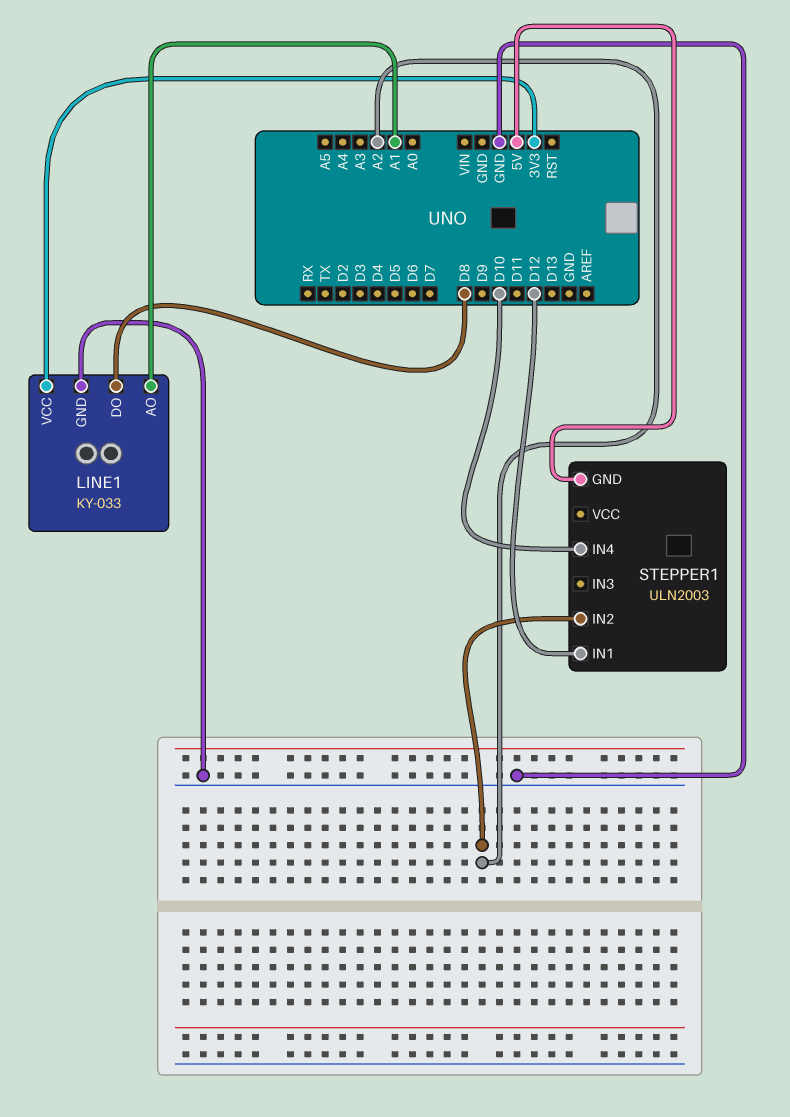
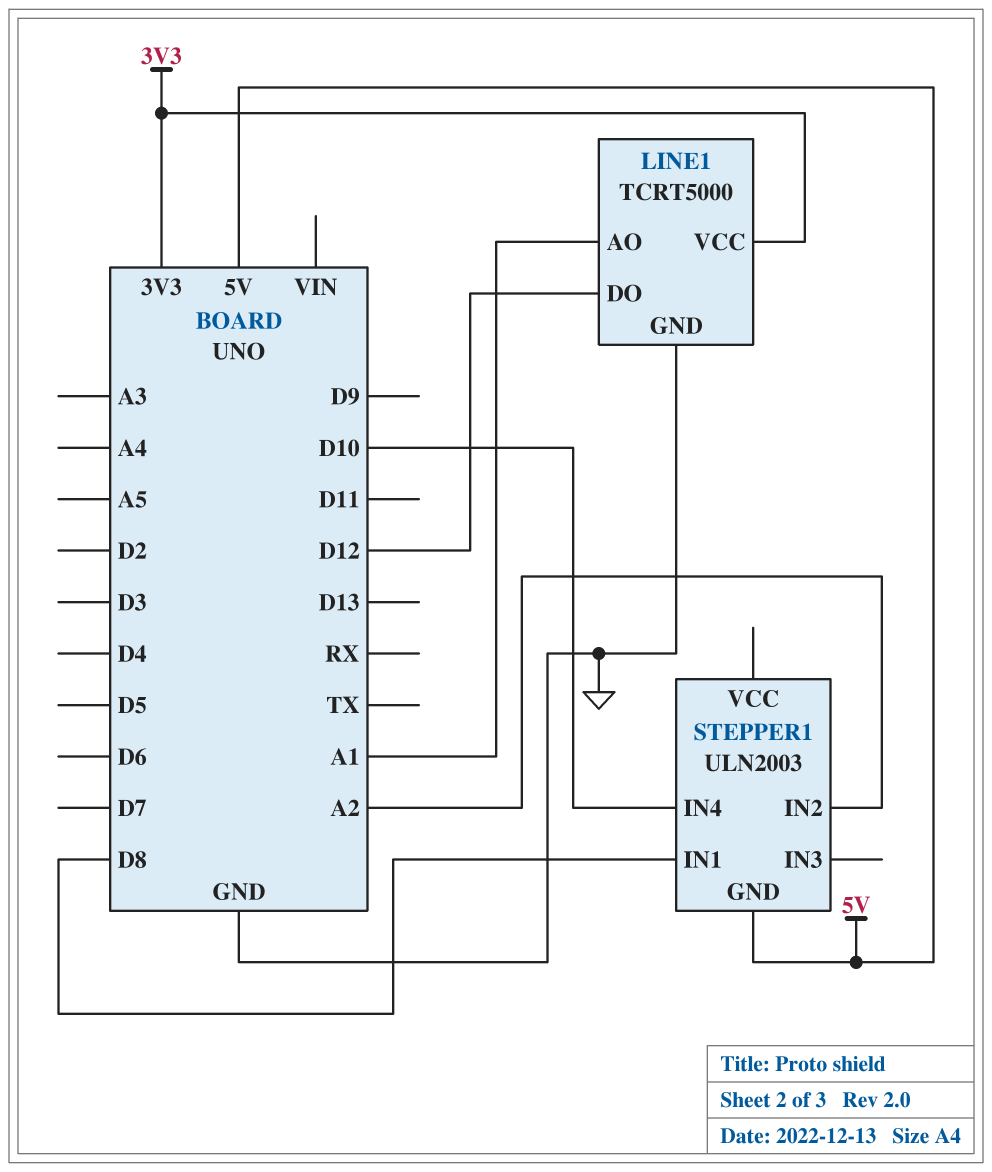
LINE1: KY-033 -> TCRT5000
LINE1 pin DO: D8 -> D12
STEPPER1 pin IN1: D12 -> D8

